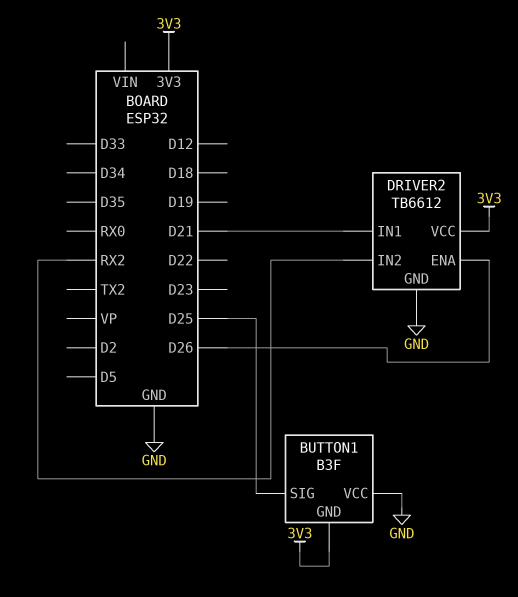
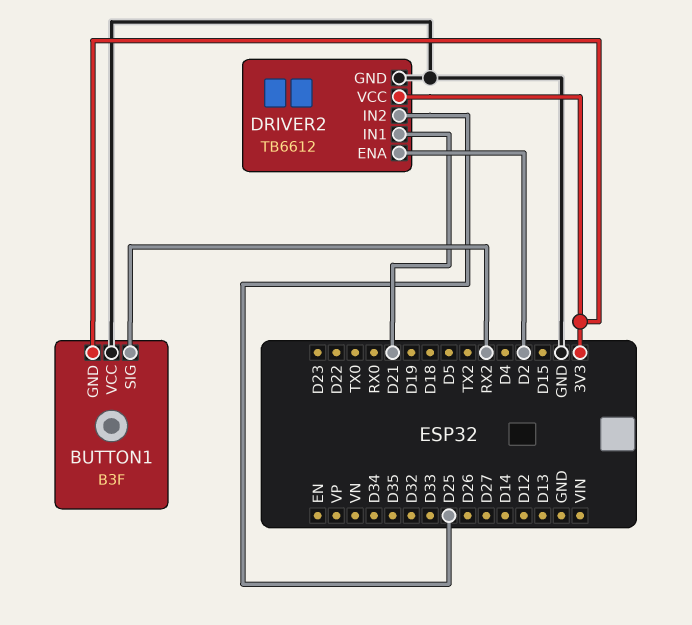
BUTTON1 pin SIG: D25 -> RX2
DRIVER2 pin ENA: D26 -> D2
DRIVER2 pin IN2: RX2 -> D25

